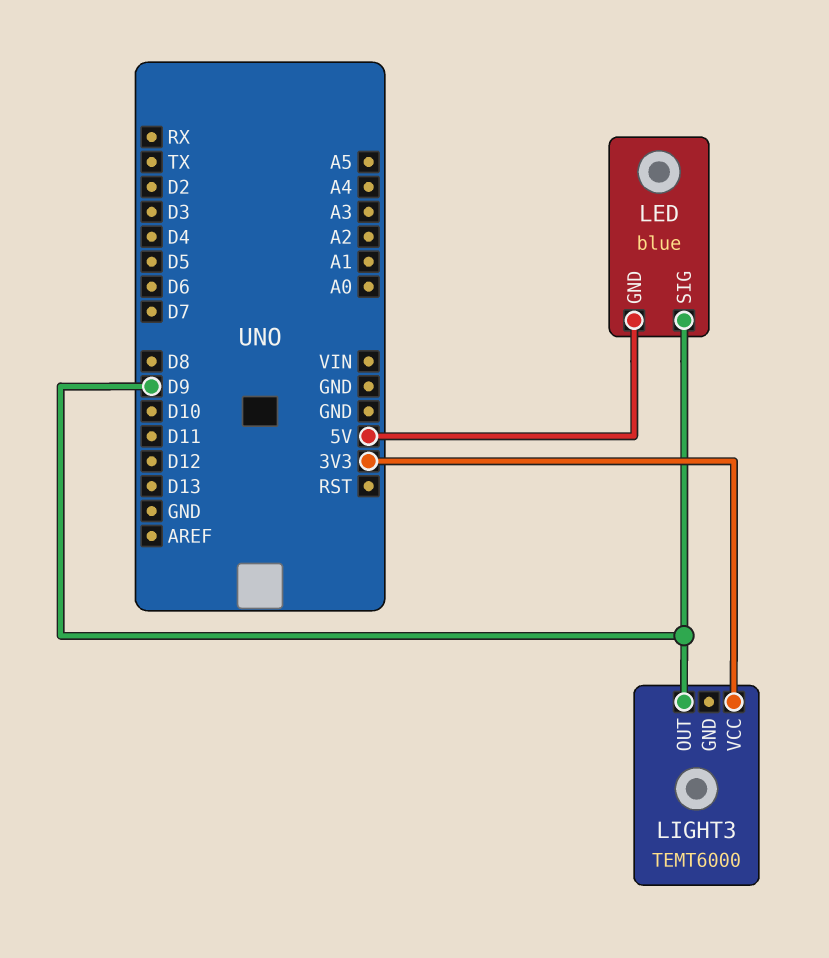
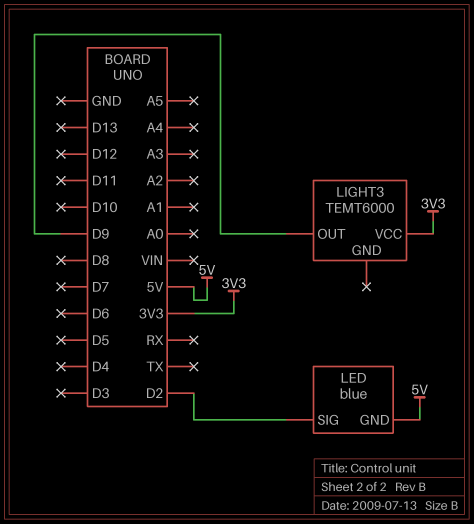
LED pin SIG: D9 -> D2

